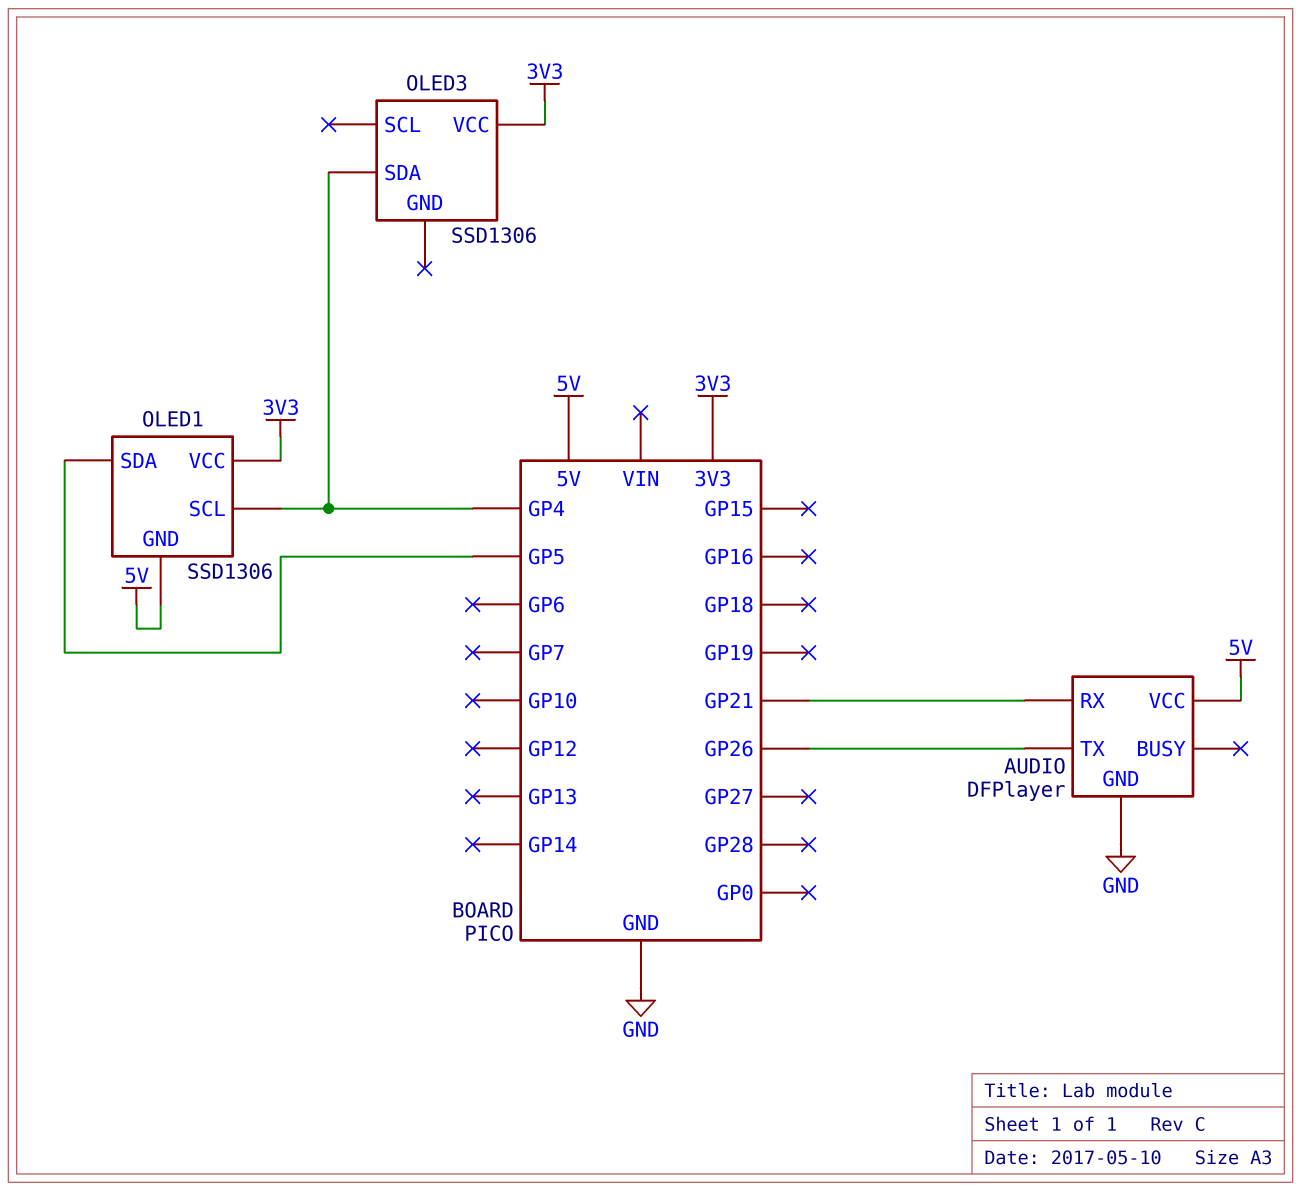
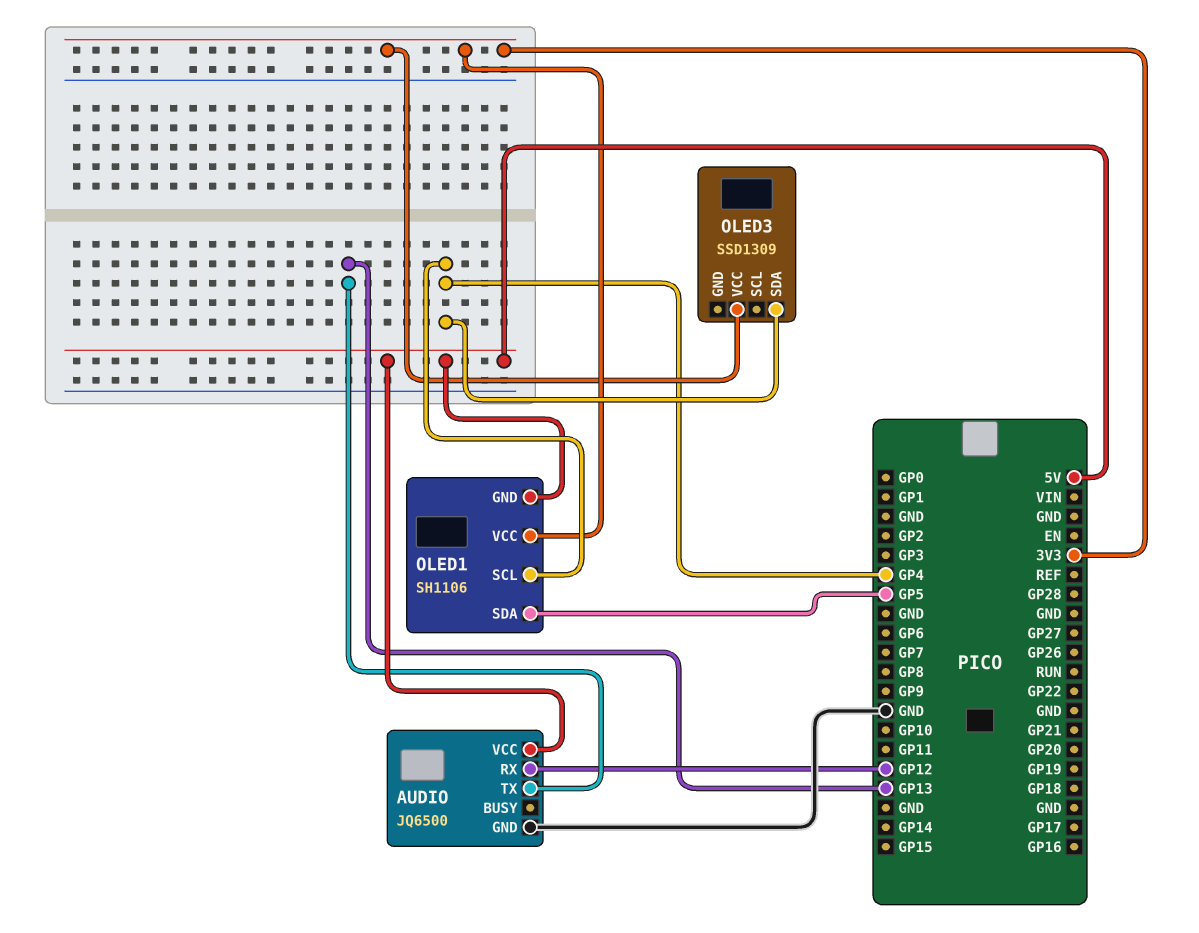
AUDIO: DFPlayer -> JQ6500
AUDIO pin RX: GP21 -> GP12
AUDIO pin TX: GP26 -> GP13
OLED1: SSD1306 -> SH1106
OLED3: SSD1306 -> SSD1309

